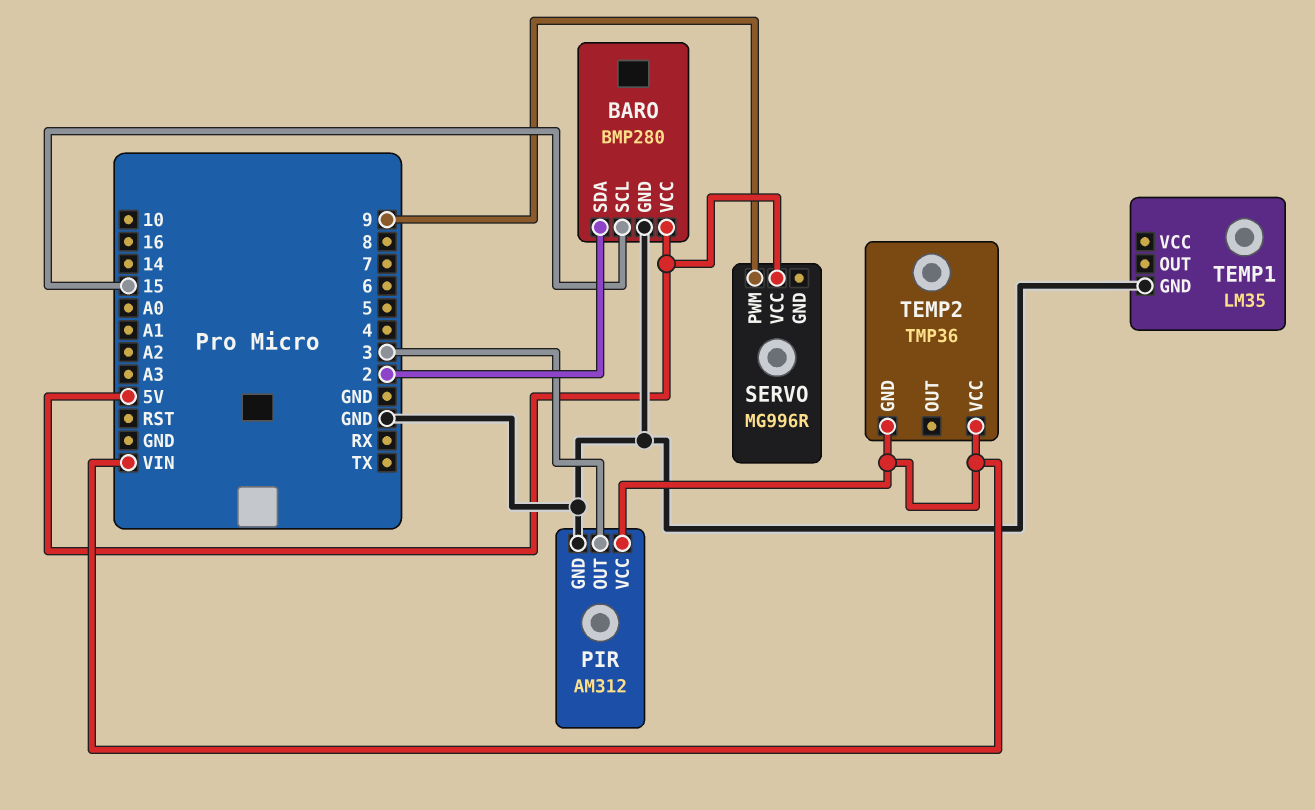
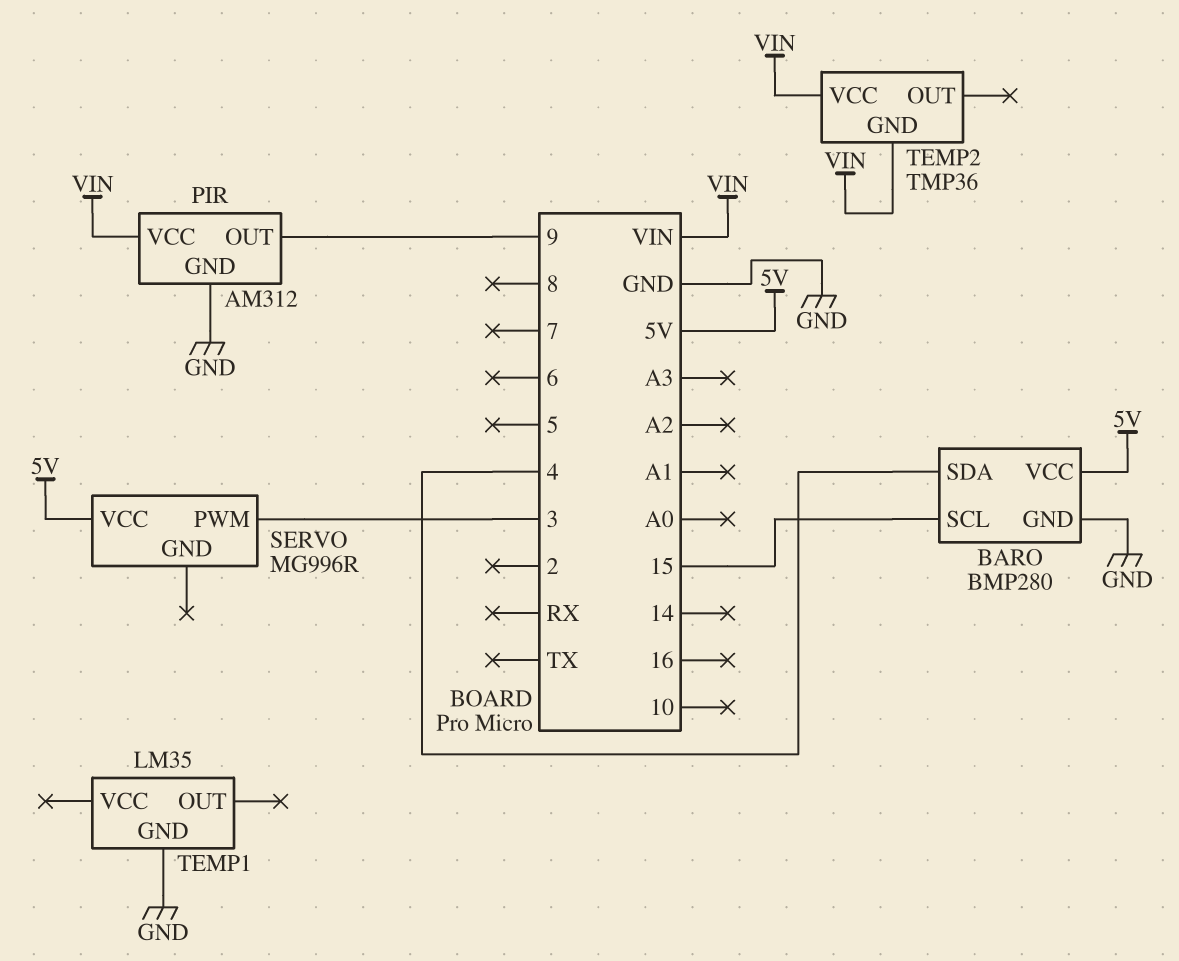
BARO pin SDA: 2 -> 4
PIR pin OUT: 3 -> 9
SERVO pin PWM: 9 -> 3

